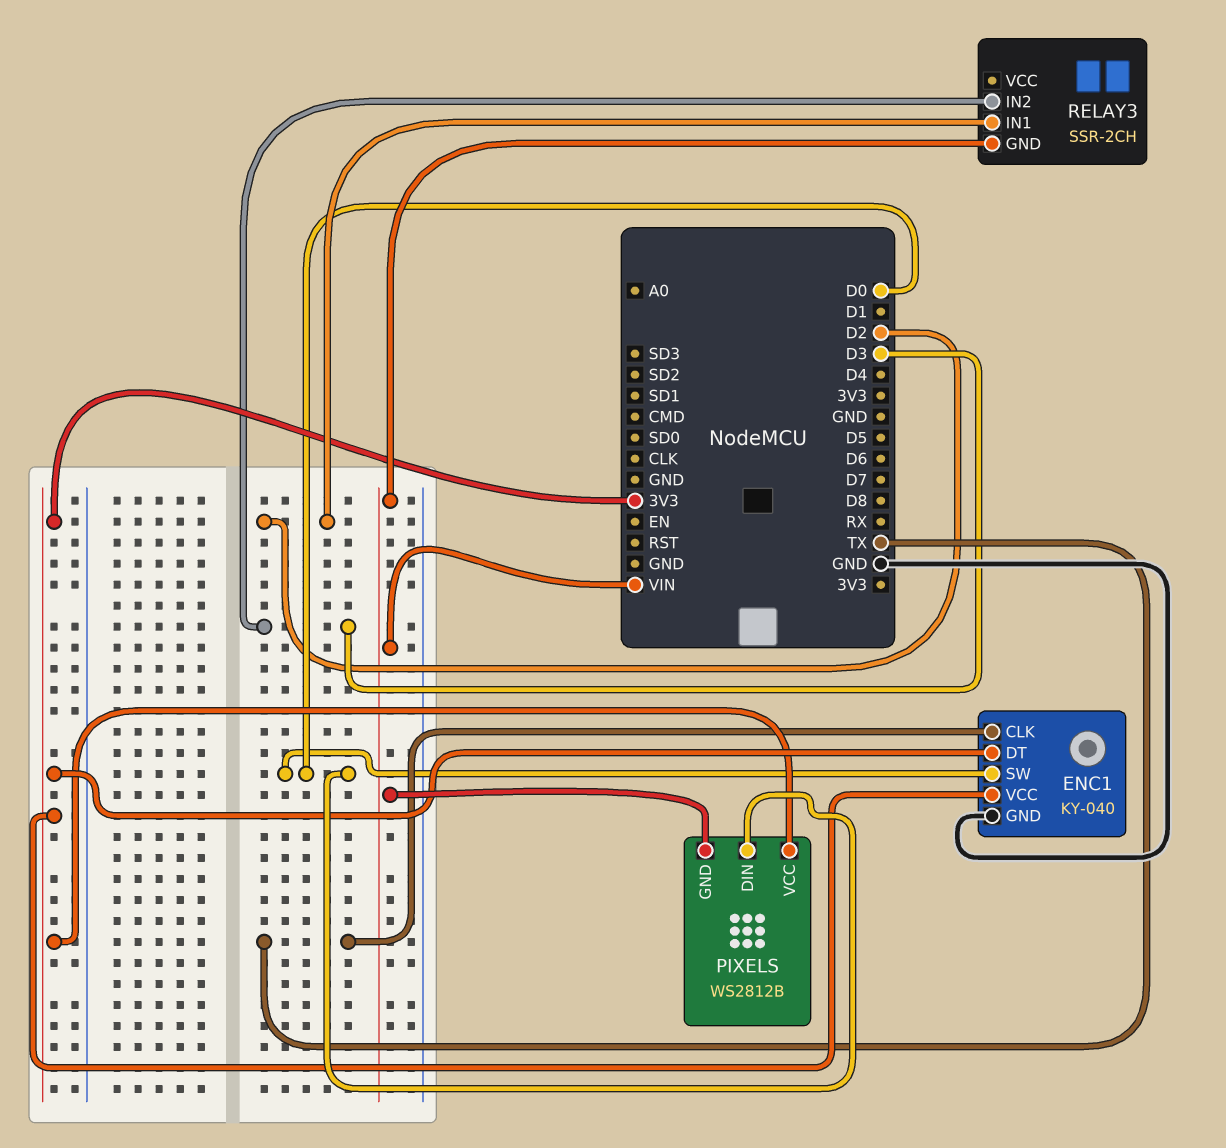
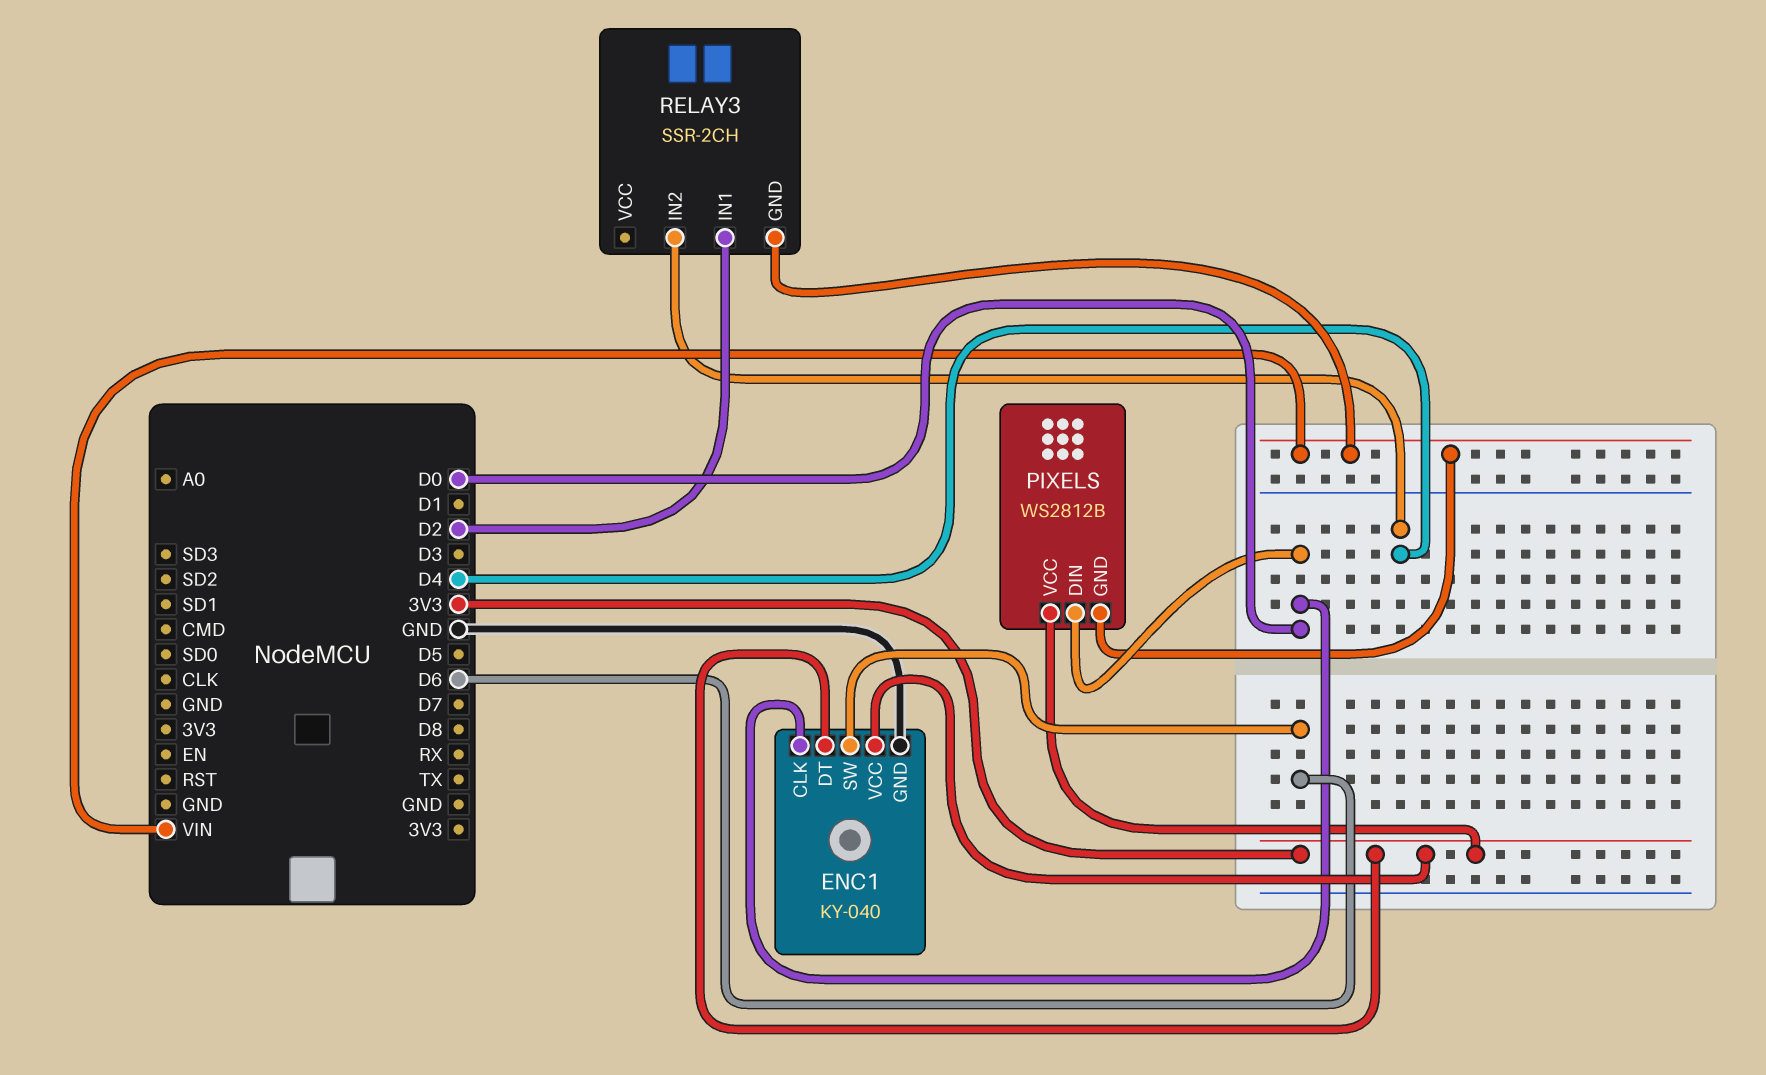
ENC1 pin CLK: TX -> D0
ENC1 pin SW: D0 -> D6
RELAY3 pin IN2: D3 -> D4

